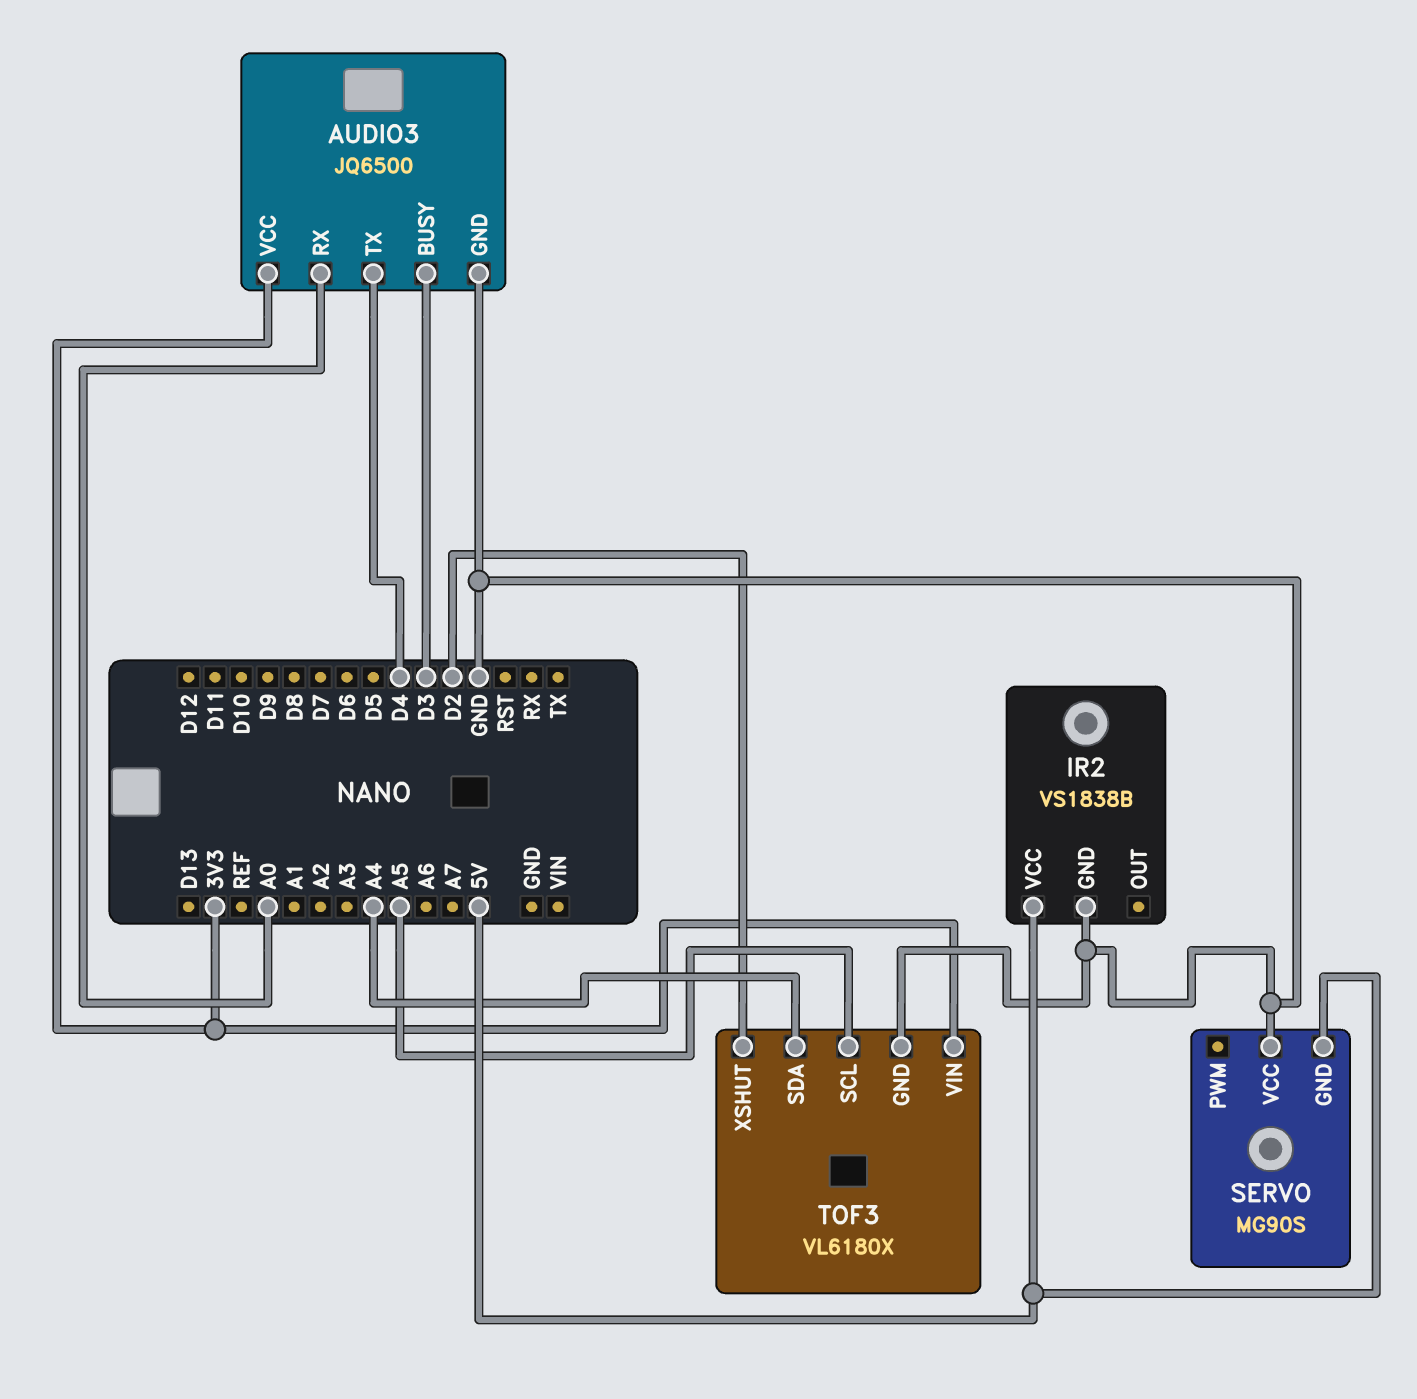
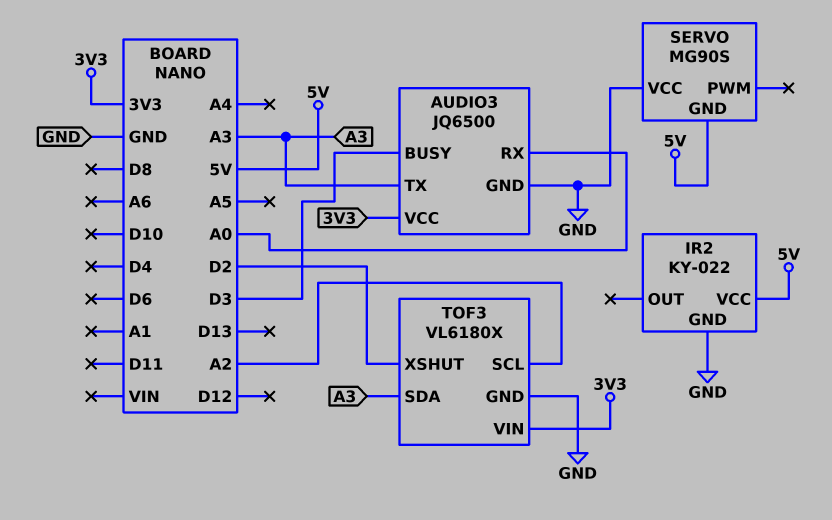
AUDIO3 pin TX: D4 -> A3
IR2: VS1838B -> KY-022
TOF3 pin SCL: A5 -> A2
TOF3 pin SDA: A4 -> A3

